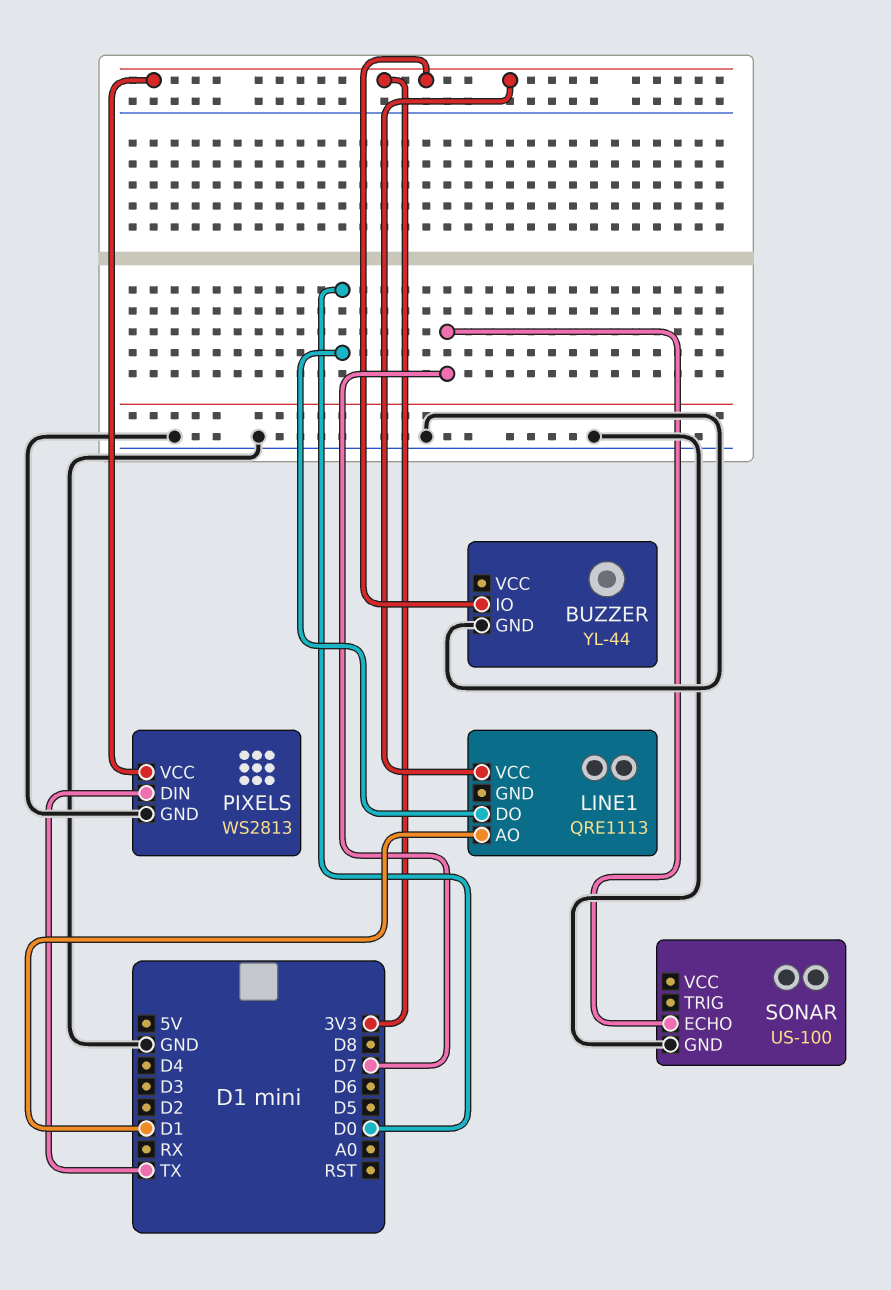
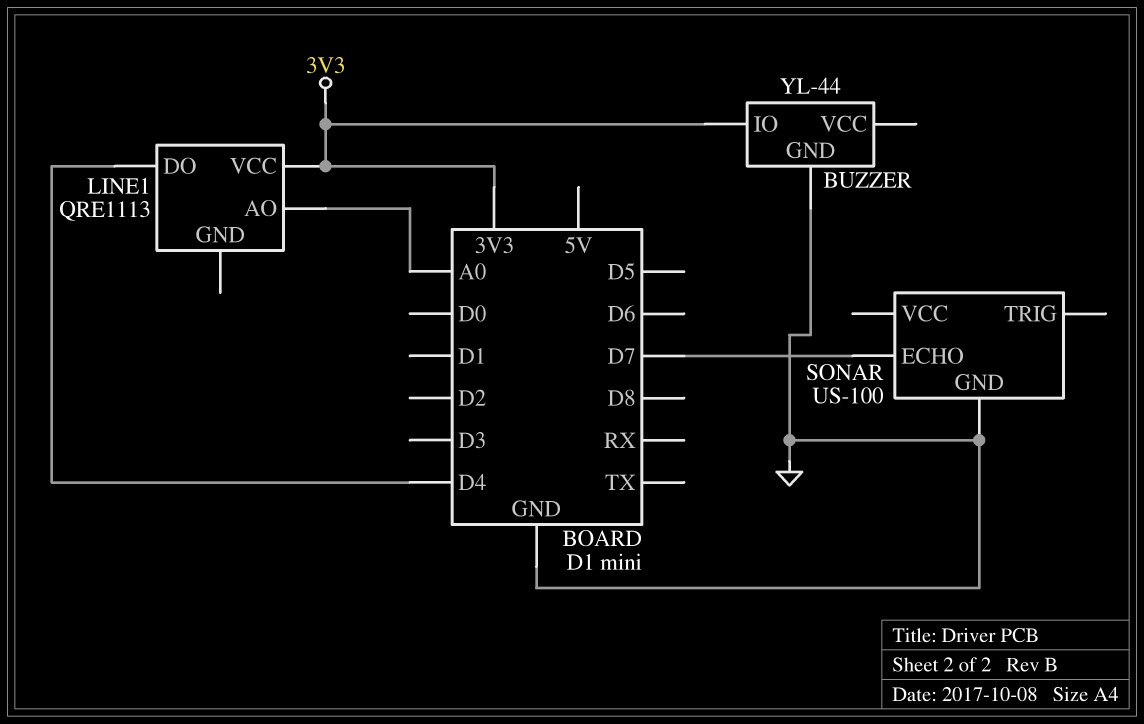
LINE1 pin AO: D1 -> A0
LINE1 pin DO: D0 -> D4
PIXELS: WS2813 -> none
PIXELS pin DIN: TX -> none
PIXELS pin GND: GND -> none
PIXELS pin VCC: 3V3 -> none

